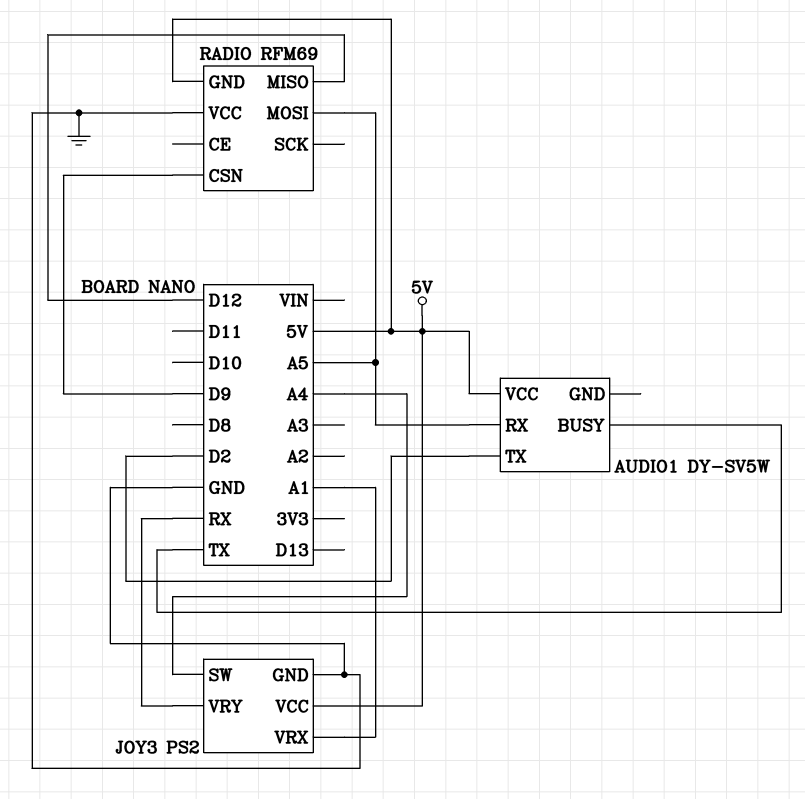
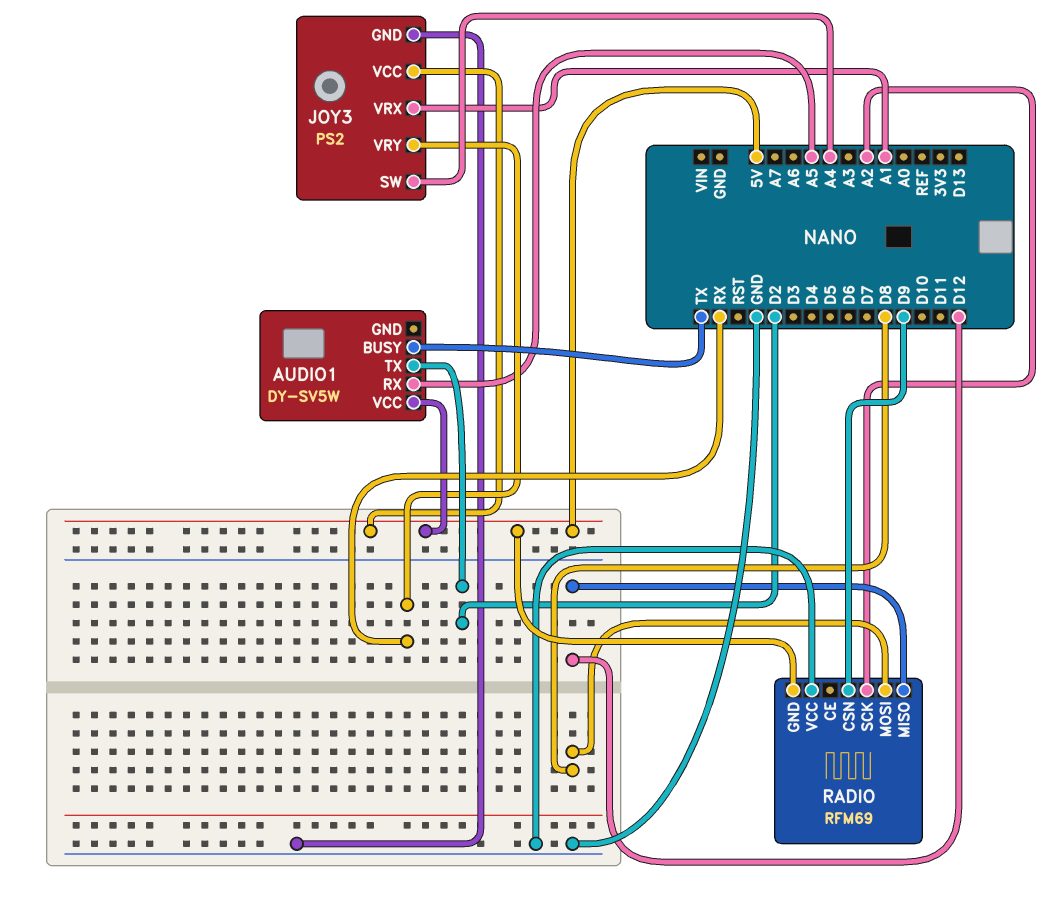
RADIO pin MOSI: A5 -> D8
RADIO pin SCK: none -> A2

